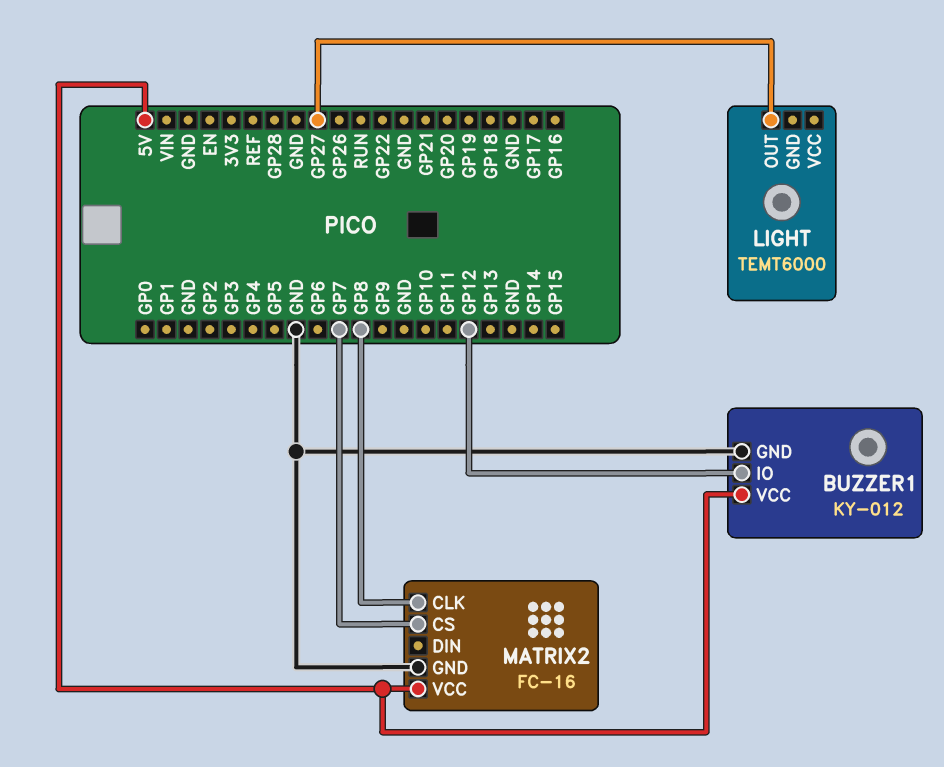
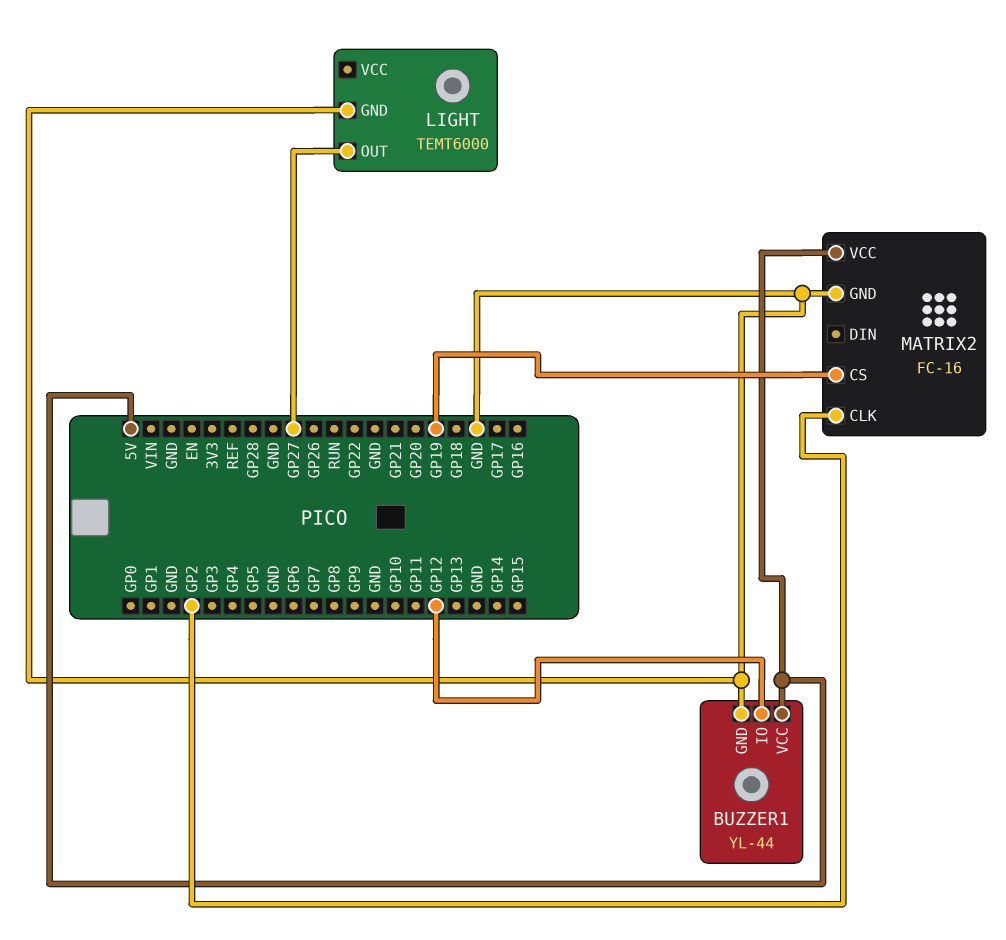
BUZZER1: KY-012 -> YL-44
LIGHT pin GND: none -> GND
MATRIX2 pin CLK: GP8 -> GP2
MATRIX2 pin CS: GP7 -> GP19

